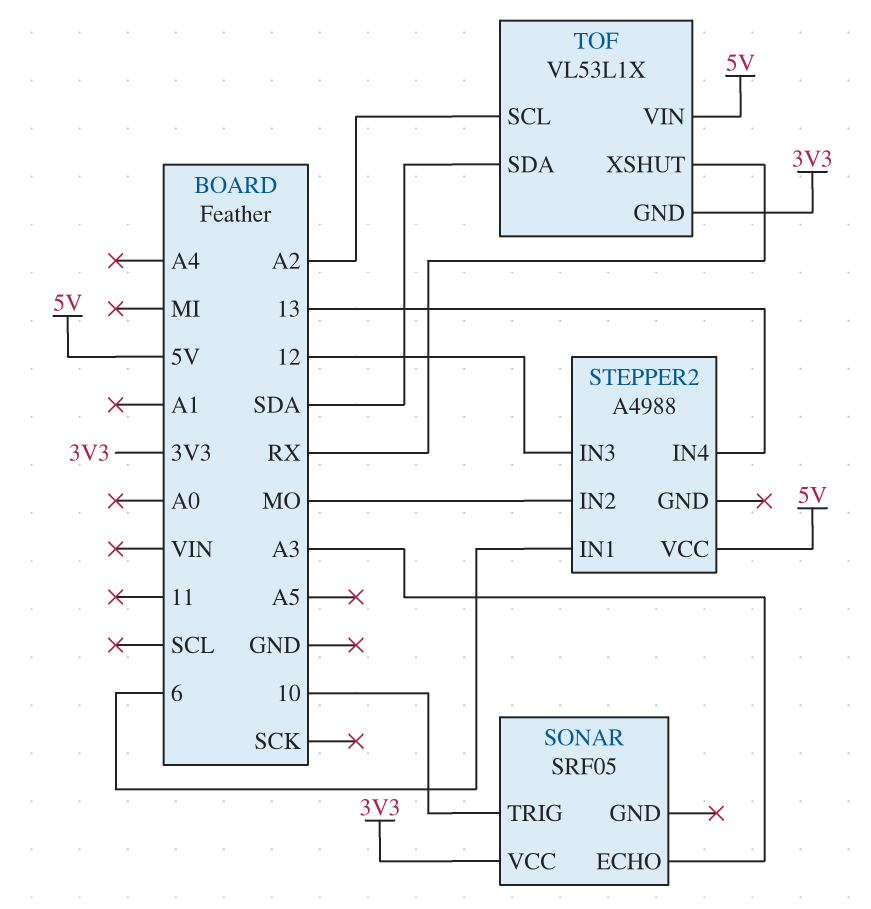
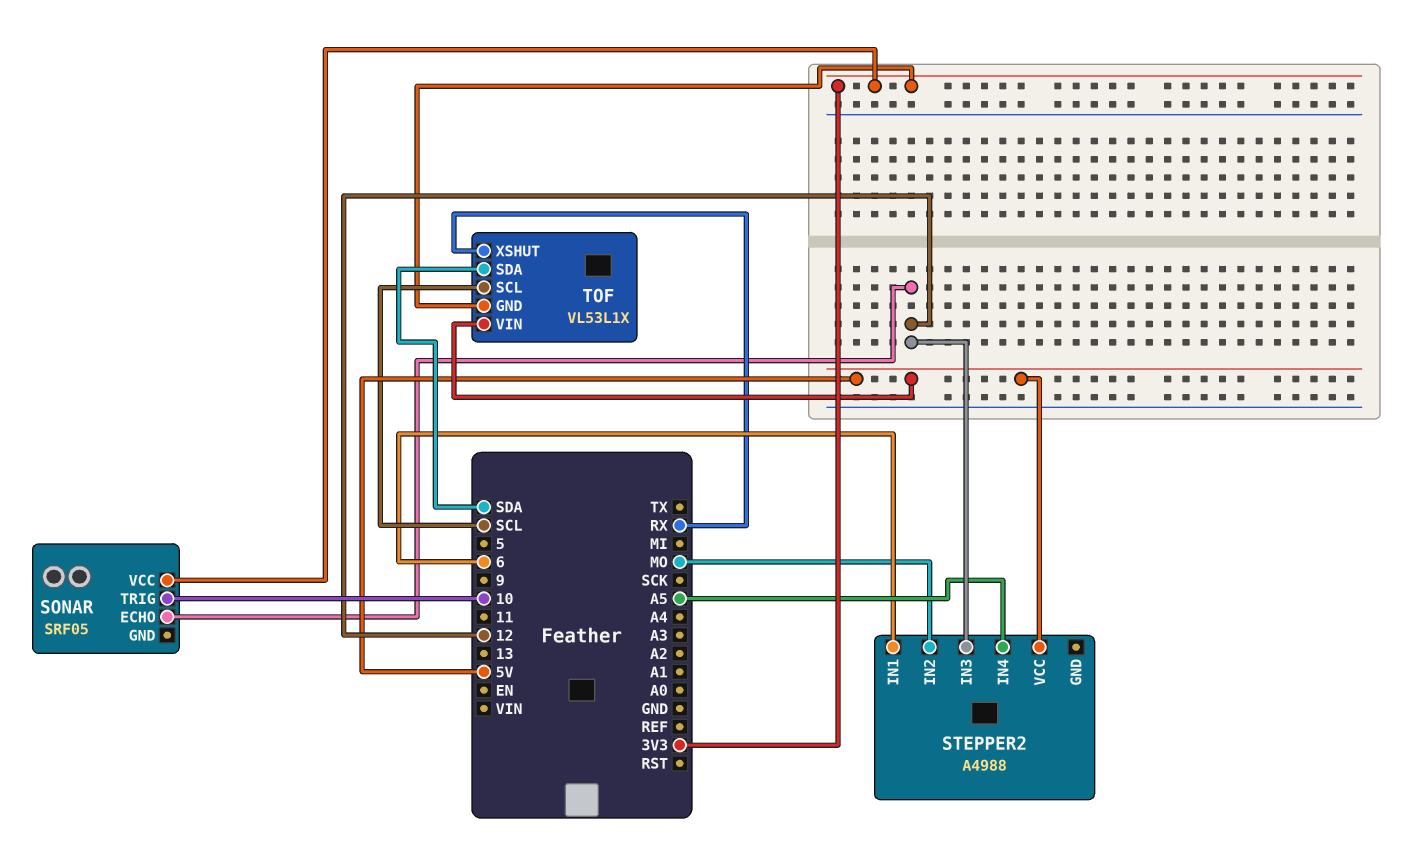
SONAR pin ECHO: A3 -> 12
STEPPER2 pin IN4: 13 -> A5
TOF pin SCL: A2 -> SCL

